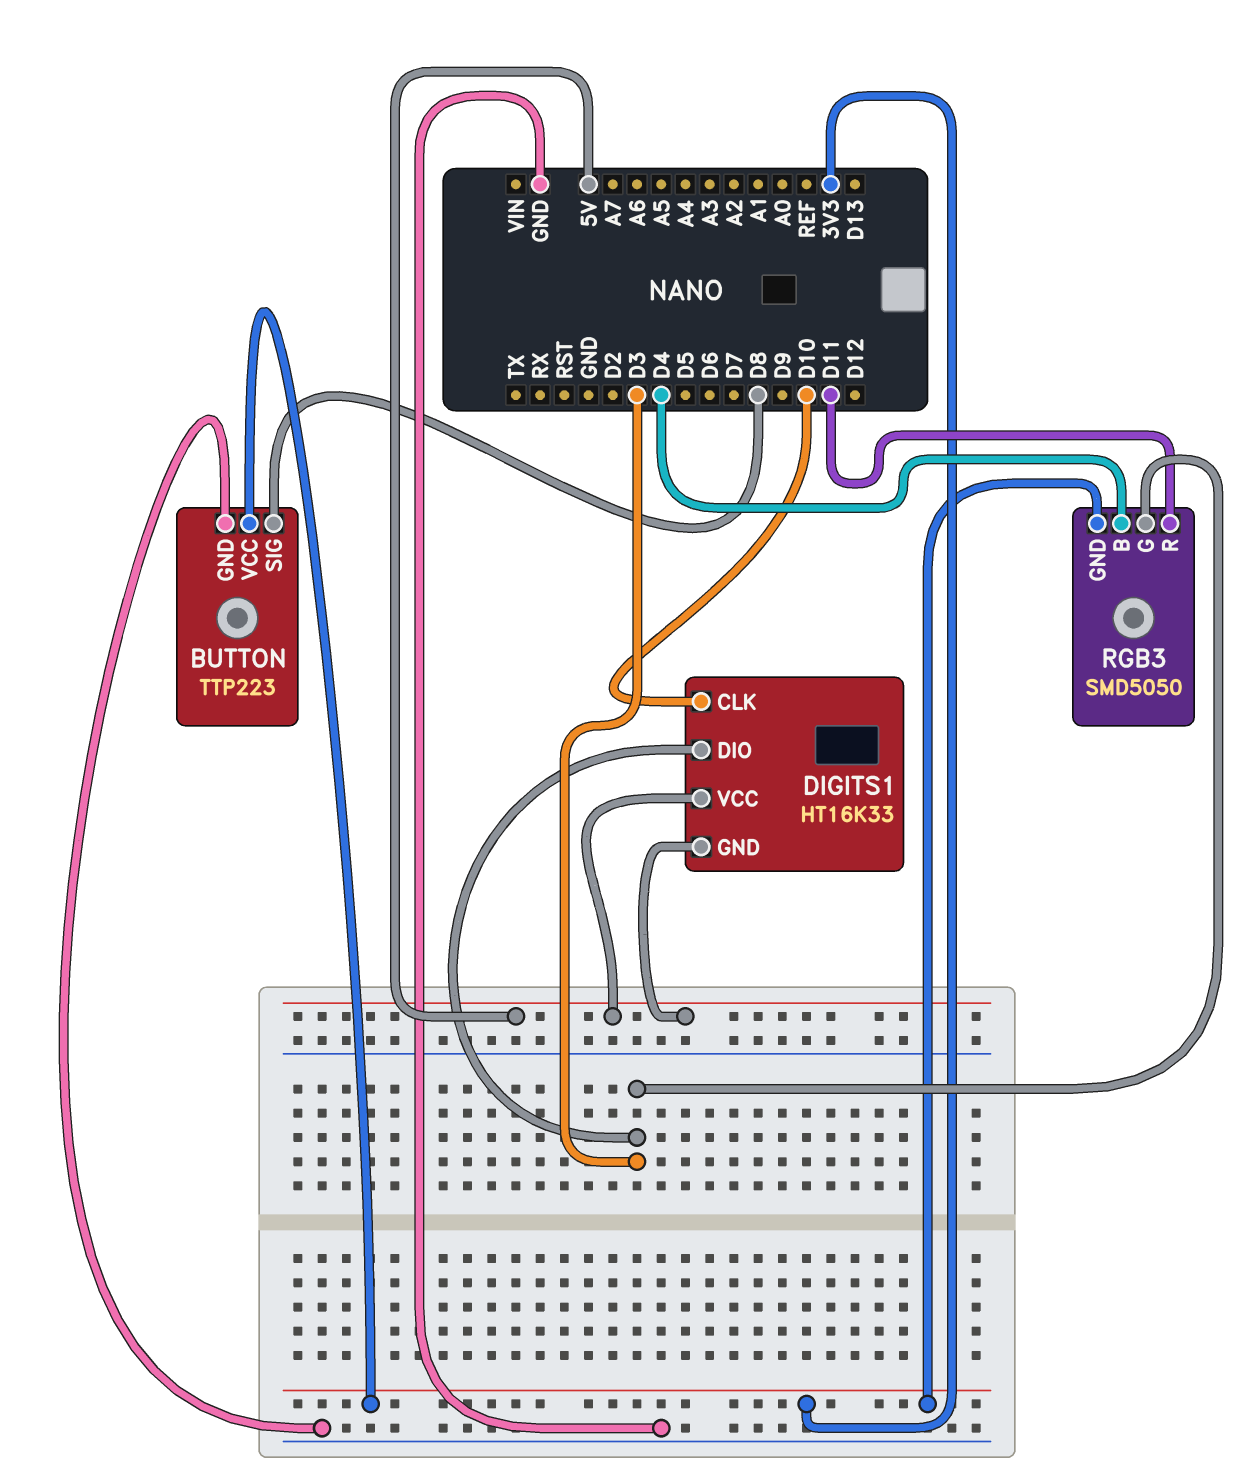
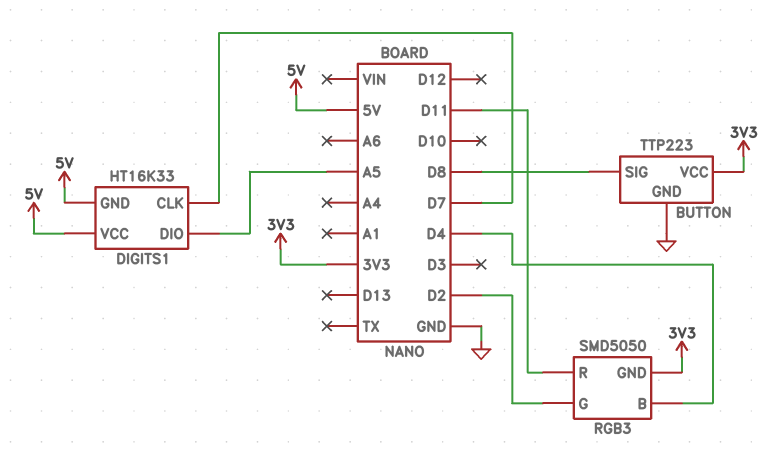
DIGITS1 pin CLK: D10 -> D7
DIGITS1 pin DIO: D3 -> A5
RGB3 pin G: D3 -> D2

